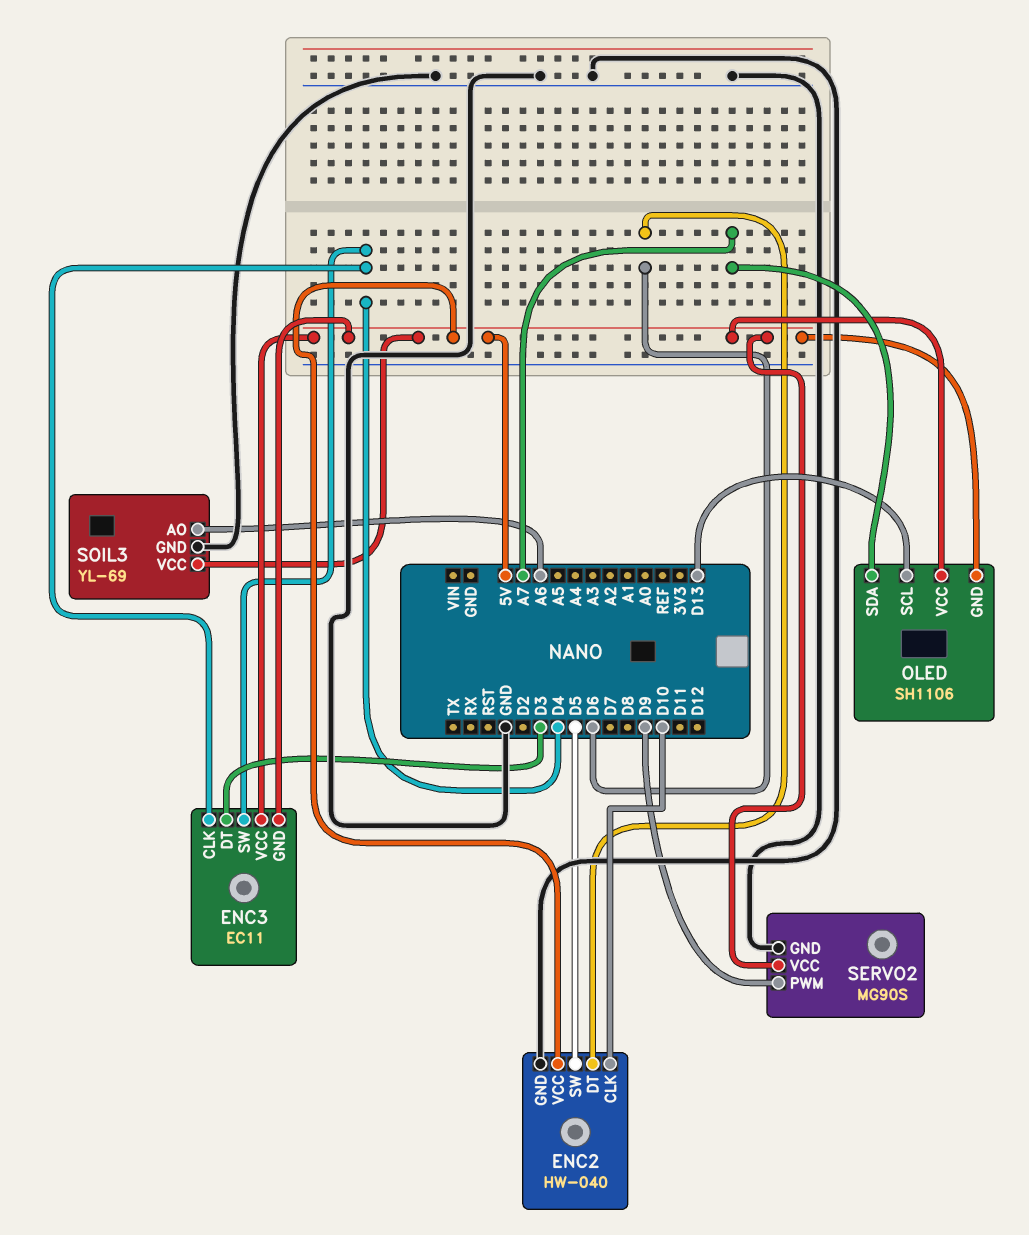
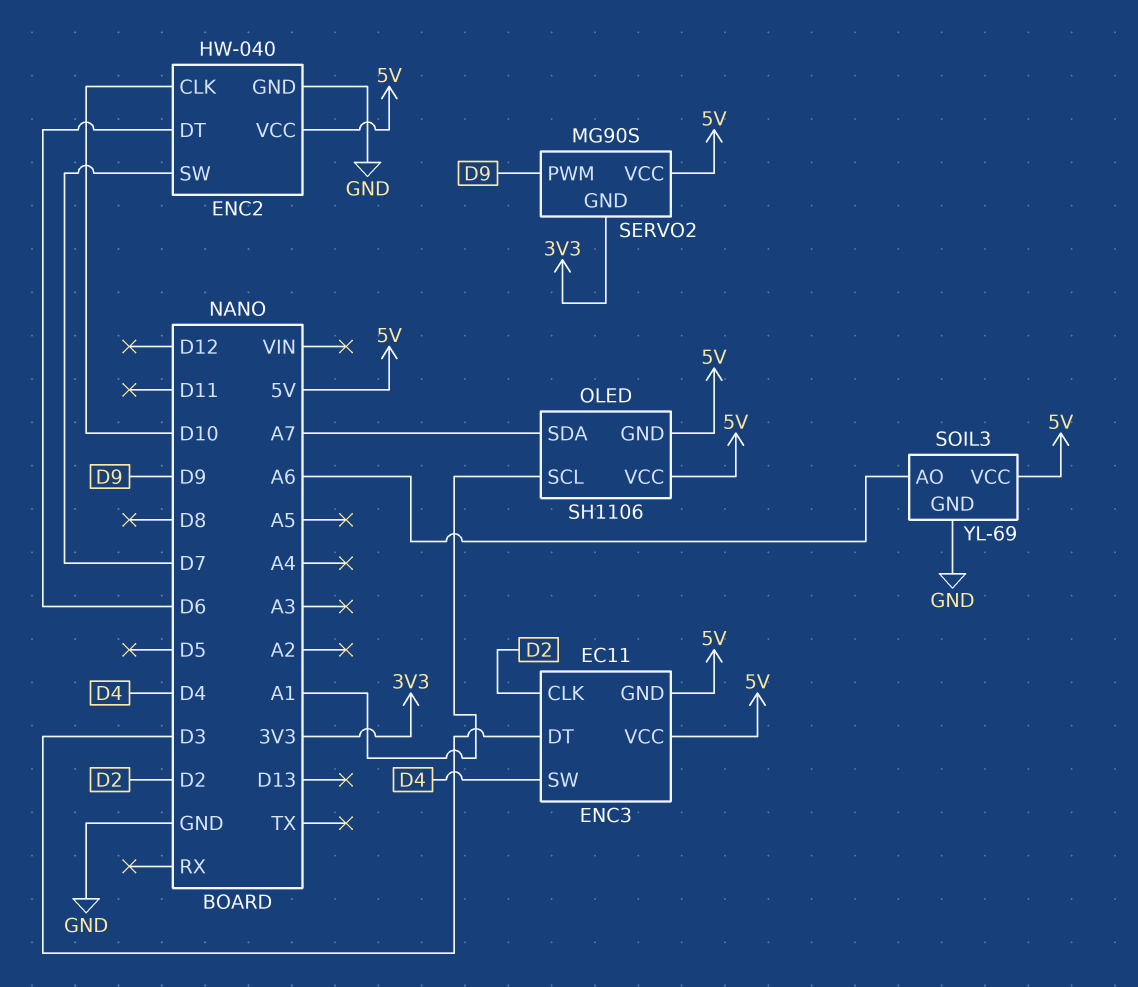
ENC2 pin SW: D5 -> D7
ENC3 pin CLK: D4 -> D2
OLED pin SCL: D13 -> A1
SERVO2 pin GND: GND -> 3V3

